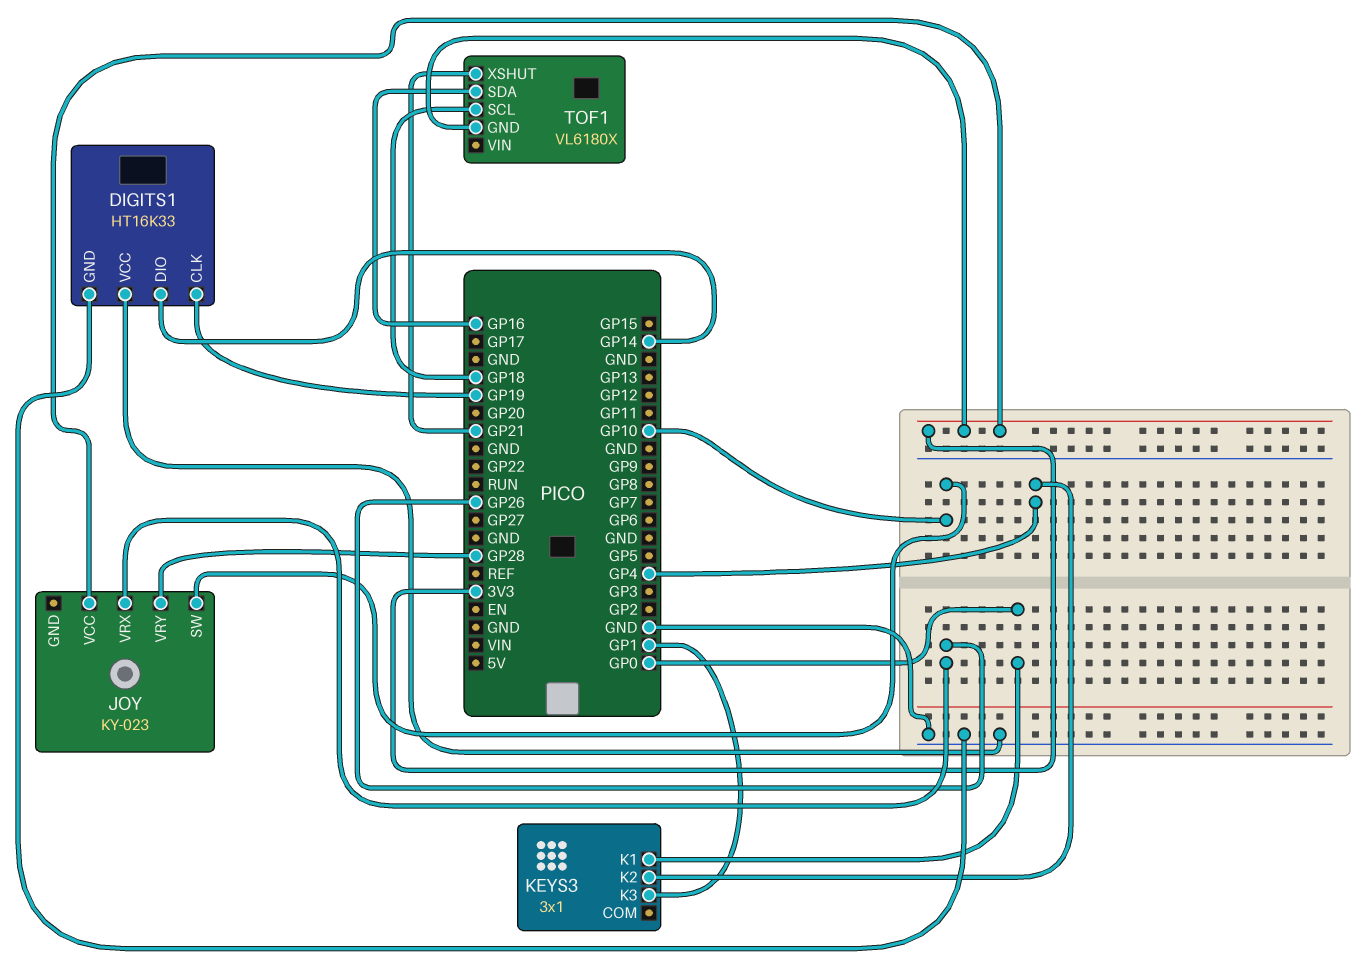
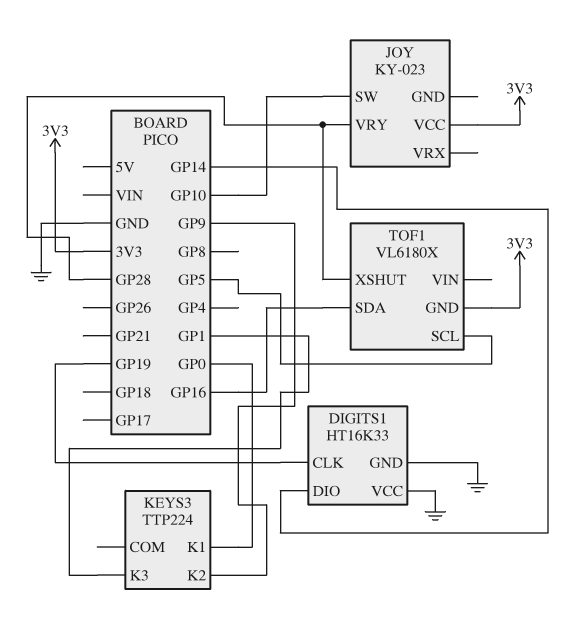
JOY pin VRX: GP26 -> none
KEYS3: 3x1 -> TTP224
KEYS3 pin K2: GP4 -> GP9
TOF1 pin SCL: GP18 -> GP5
TOF1 pin XSHUT: GP21 -> GP28

